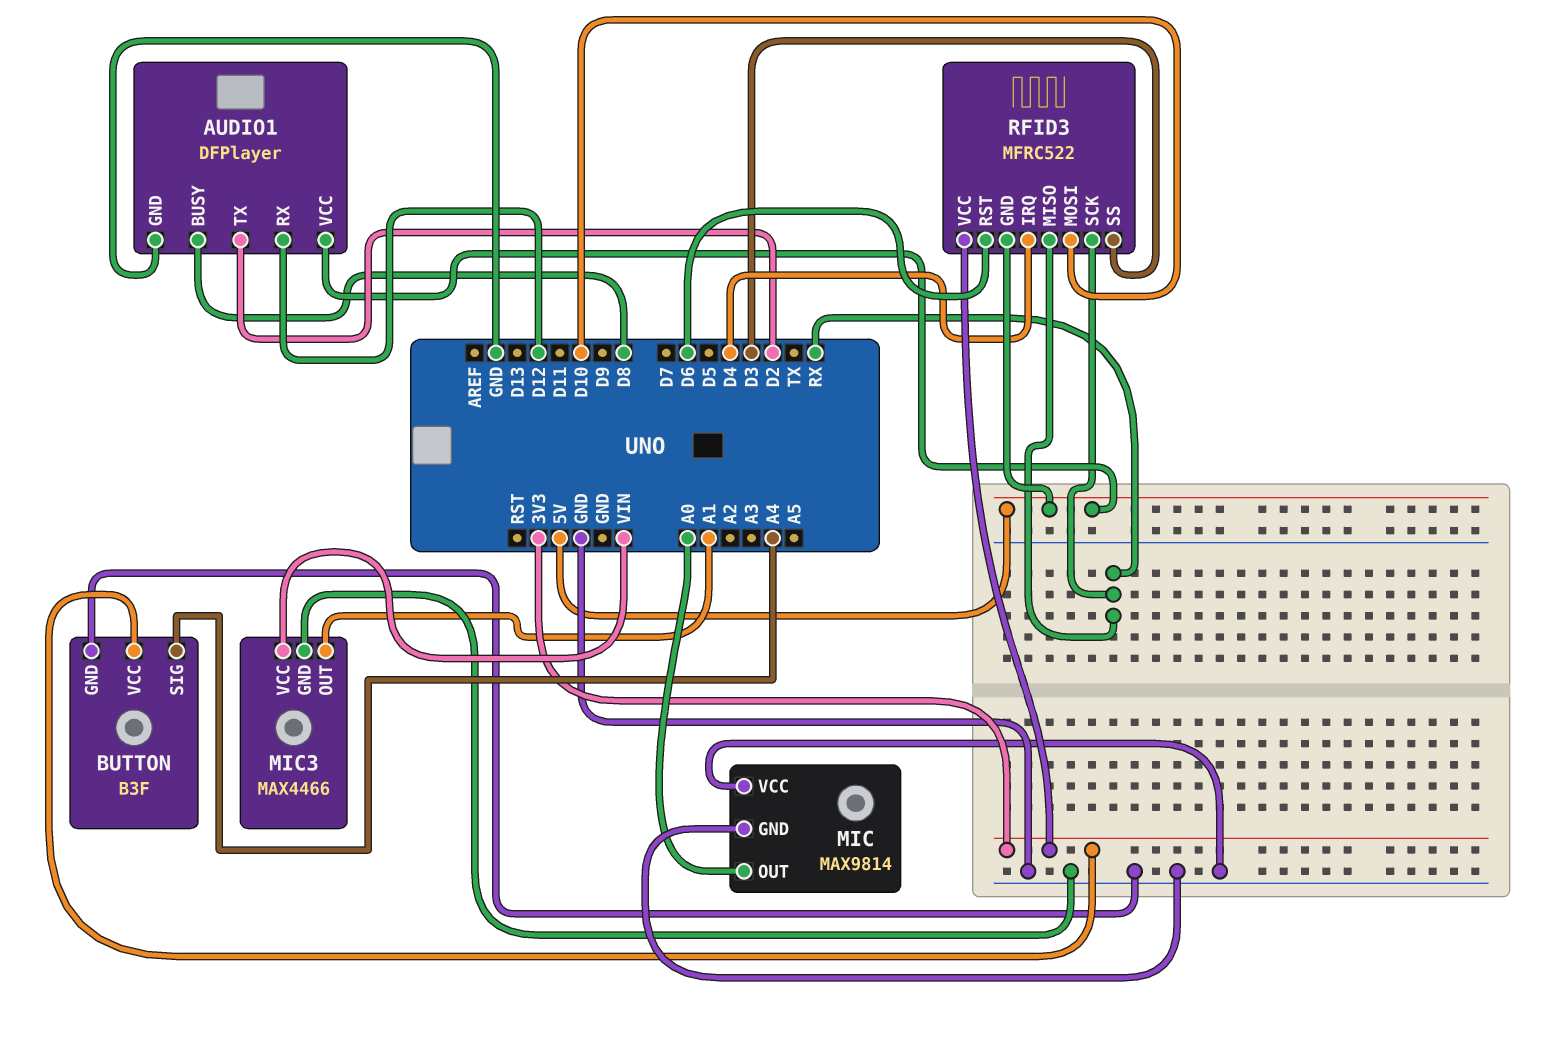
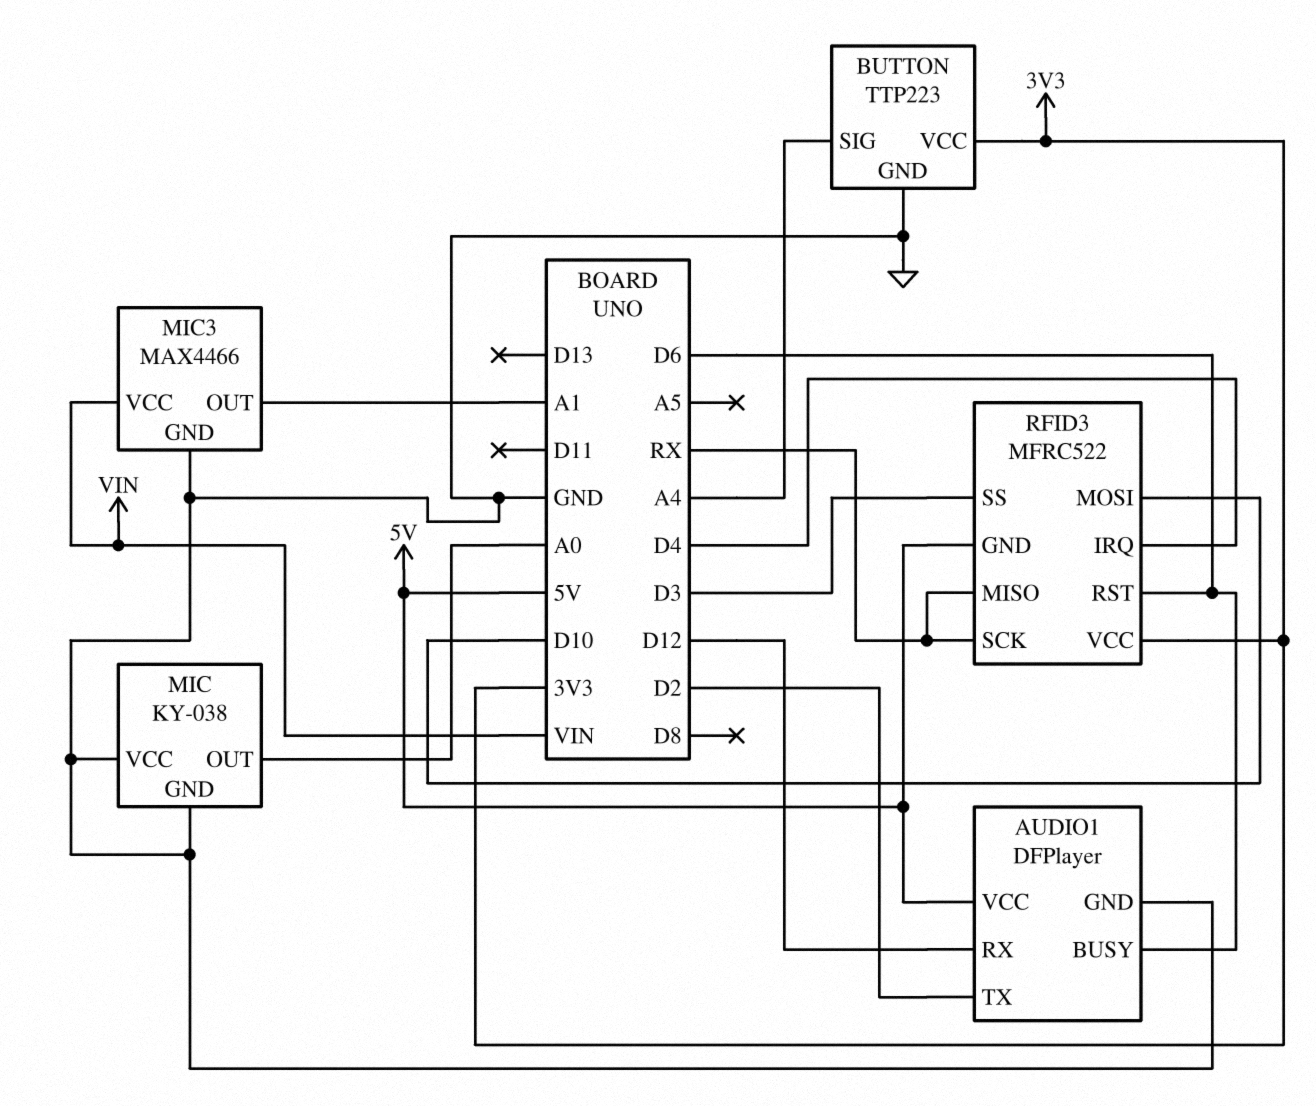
AUDIO1 pin BUSY: D8 -> D6
BUTTON: B3F -> TTP223
MIC: MAX9814 -> KY-038

